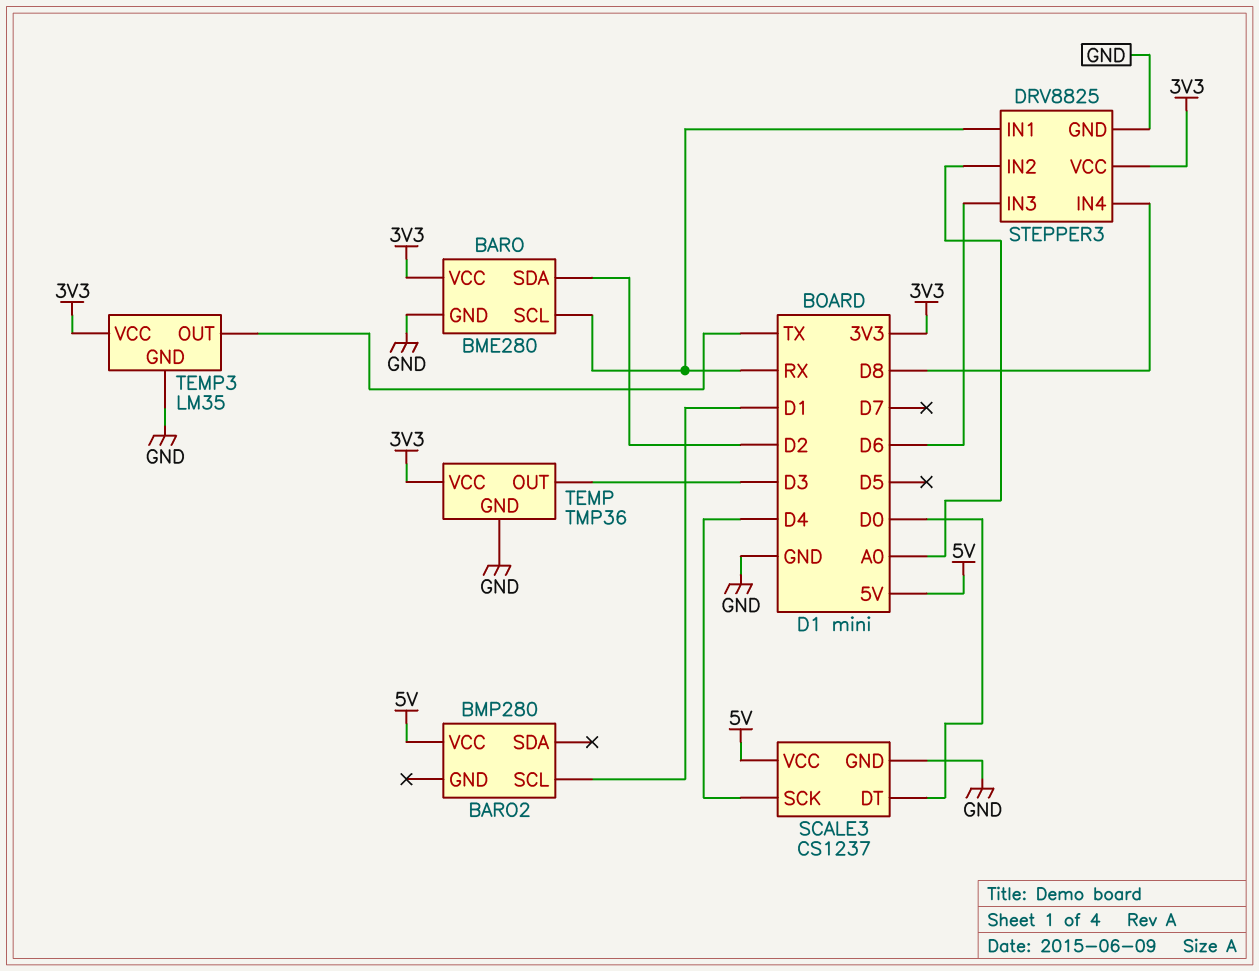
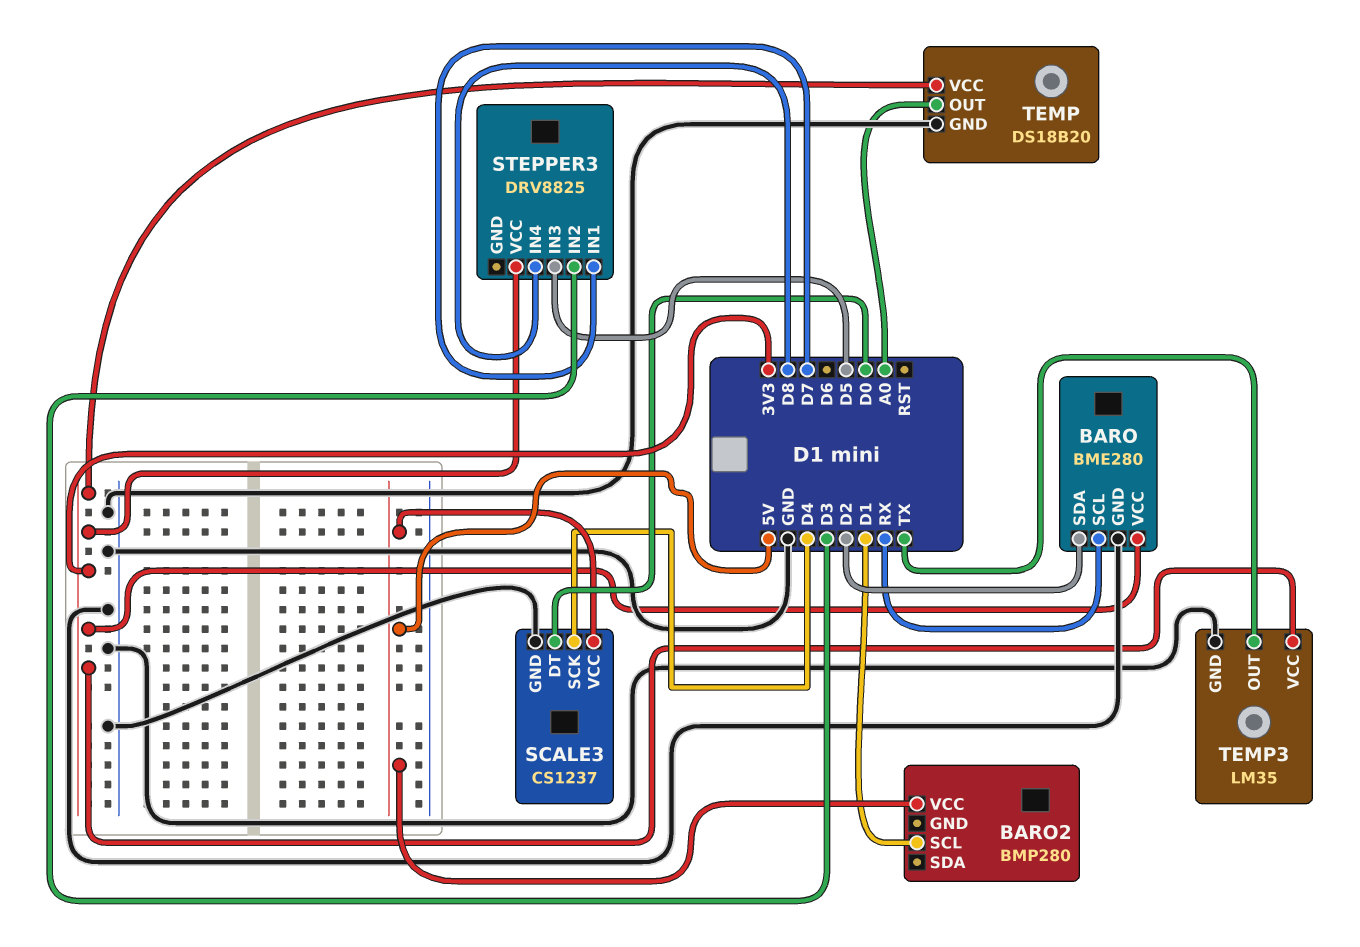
STEPPER3 pin GND: GND -> none
STEPPER3 pin IN1: RX -> D7
STEPPER3 pin IN2: A0 -> D3
STEPPER3 pin IN3: D6 -> D5
TEMP: TMP36 -> DS18B20
TEMP pin OUT: D3 -> A0

